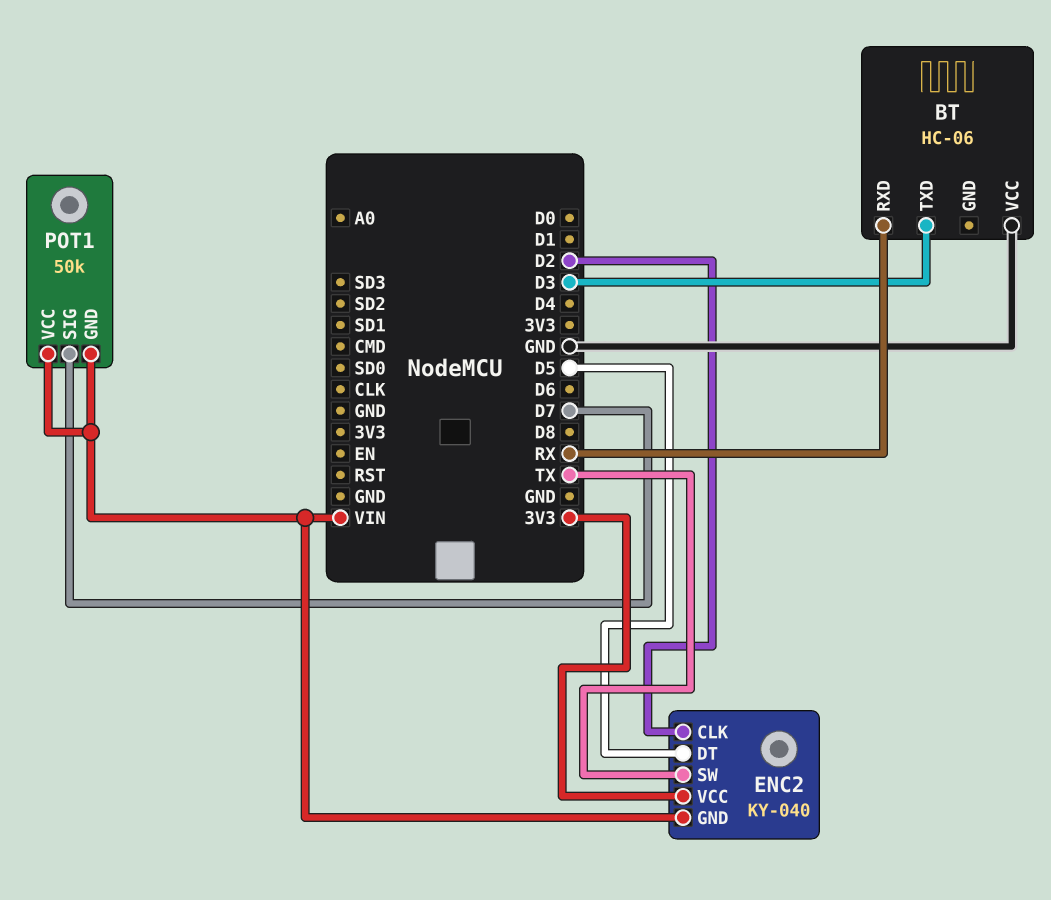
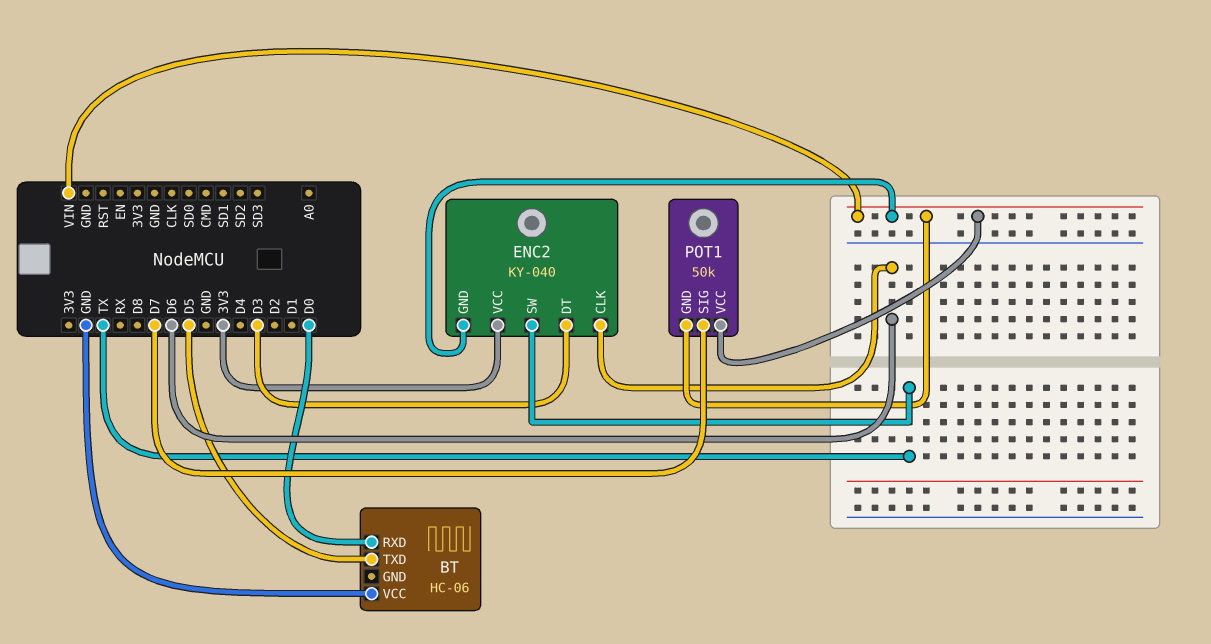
BT pin RXD: RX -> D0
BT pin TXD: D3 -> D5
ENC2 pin CLK: D2 -> D6
ENC2 pin DT: D5 -> D3

